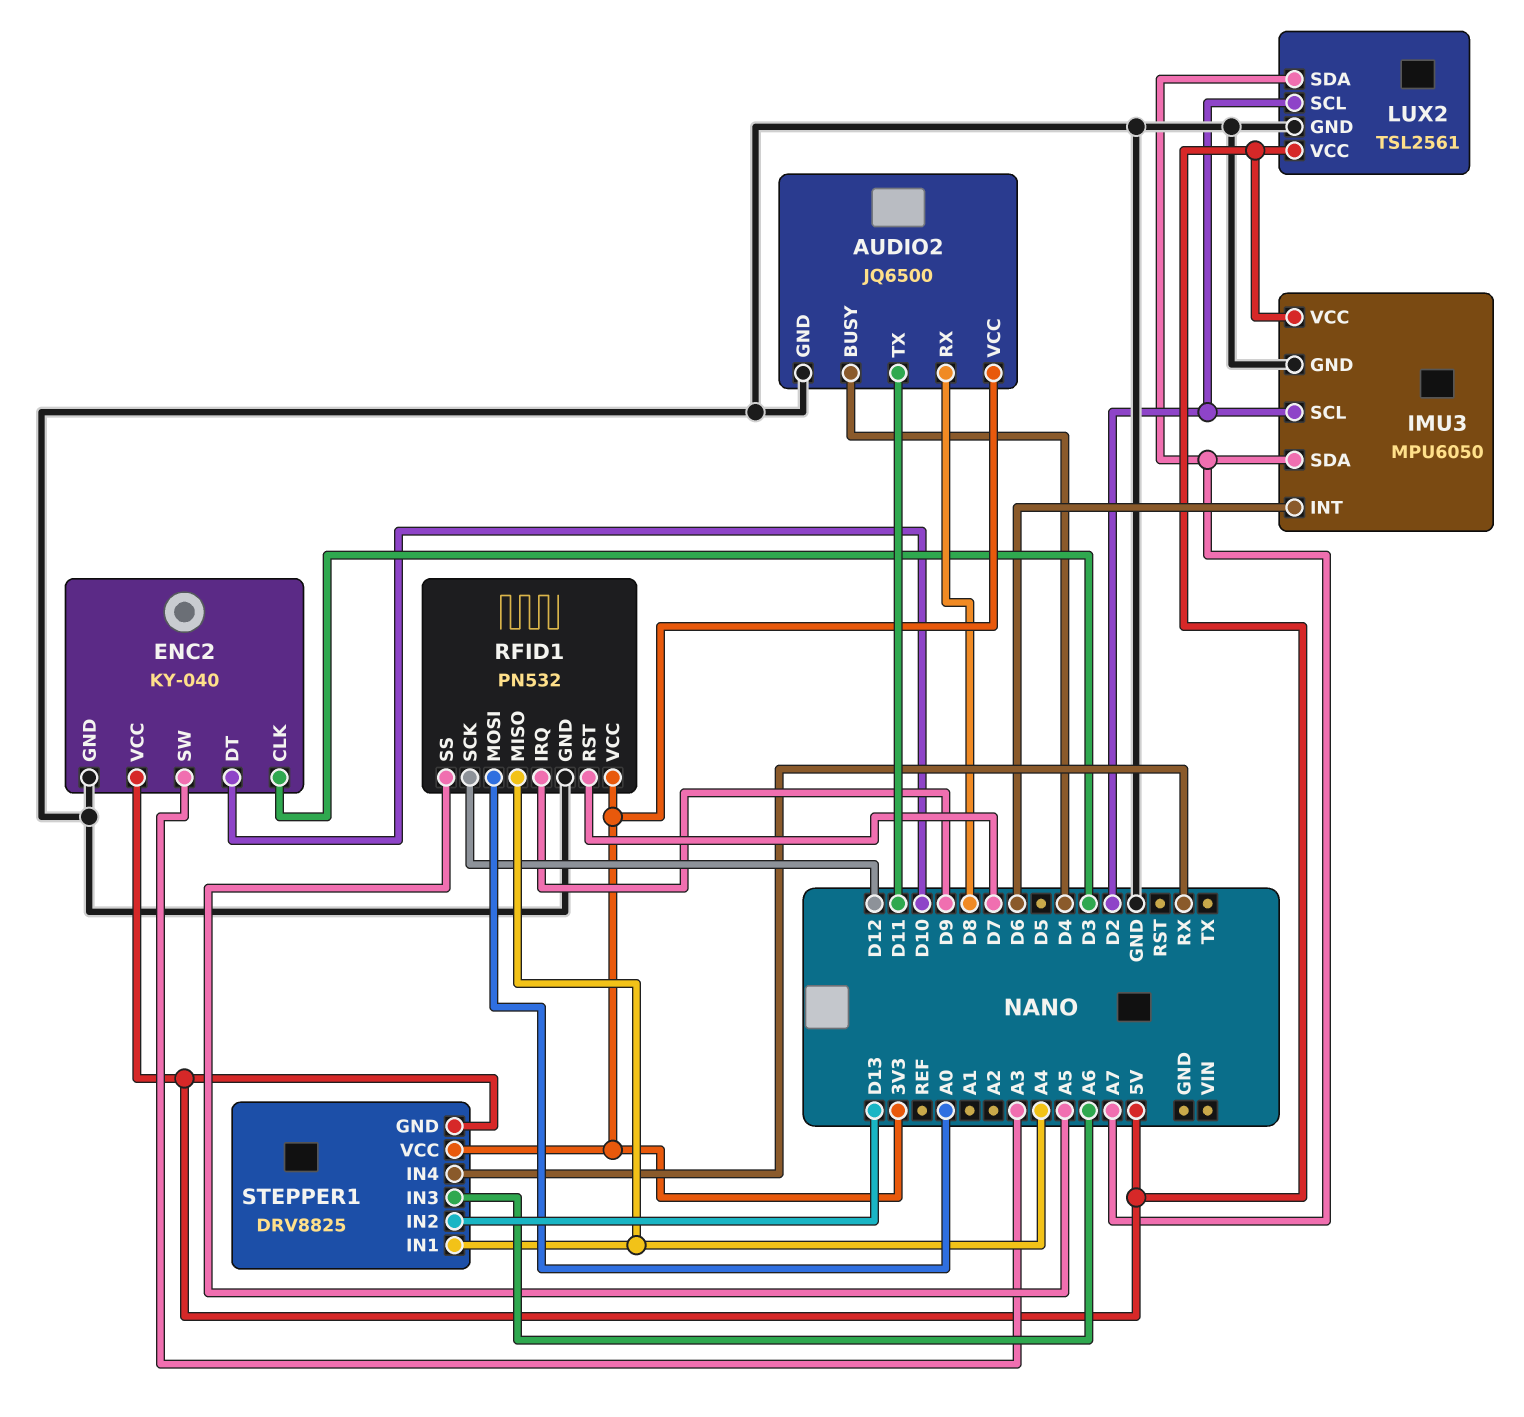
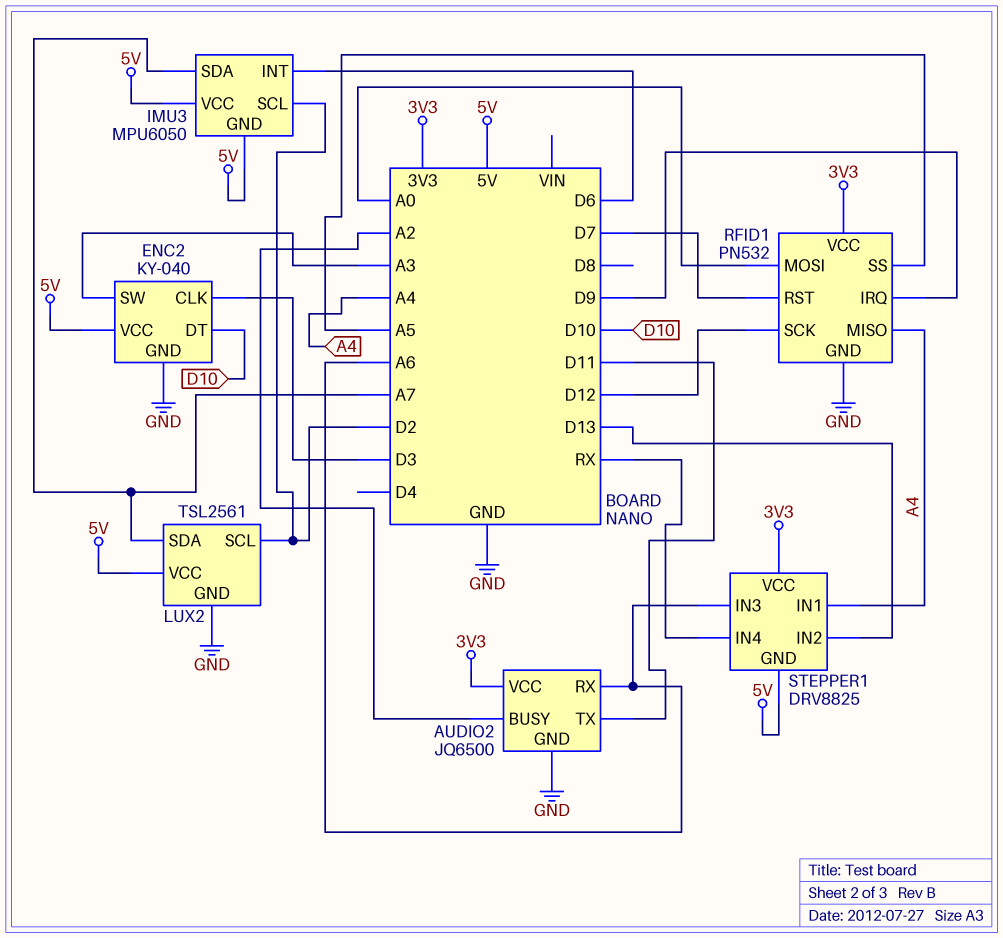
AUDIO2 pin BUSY: D4 -> A2
AUDIO2 pin RX: D8 -> A6
IMU3 pin GND: GND -> 5V

